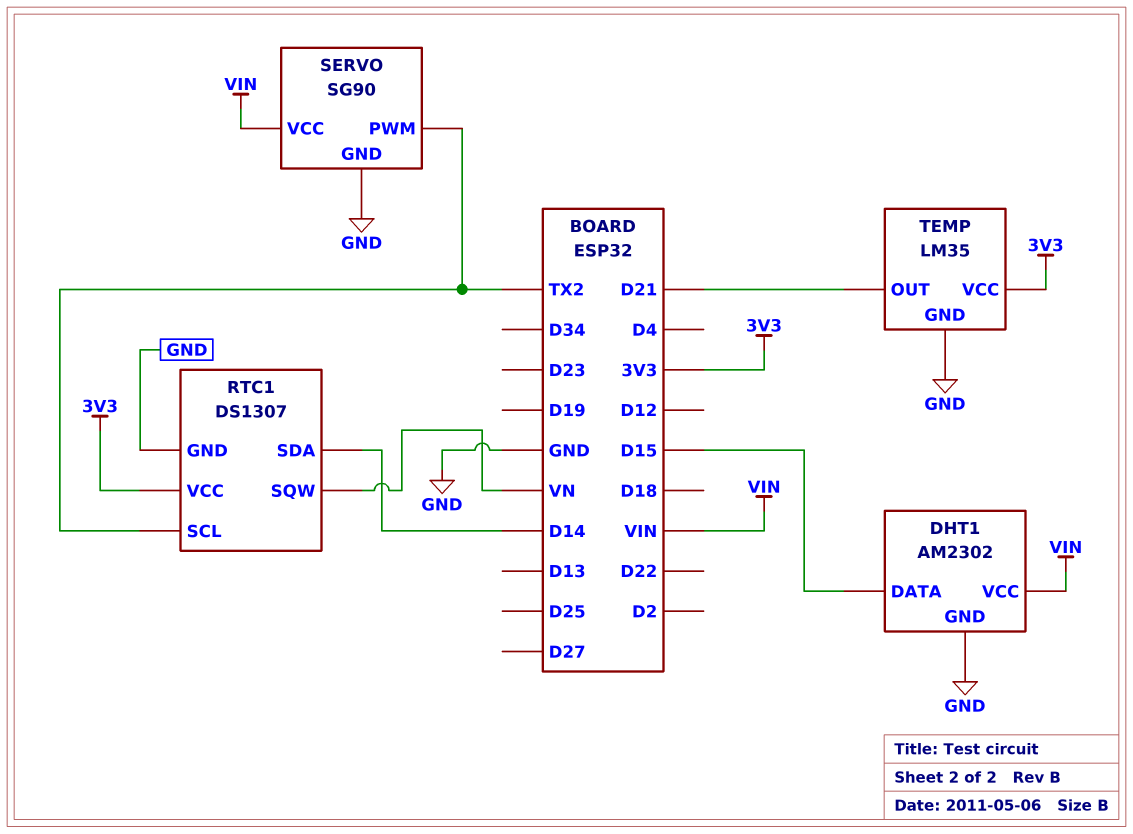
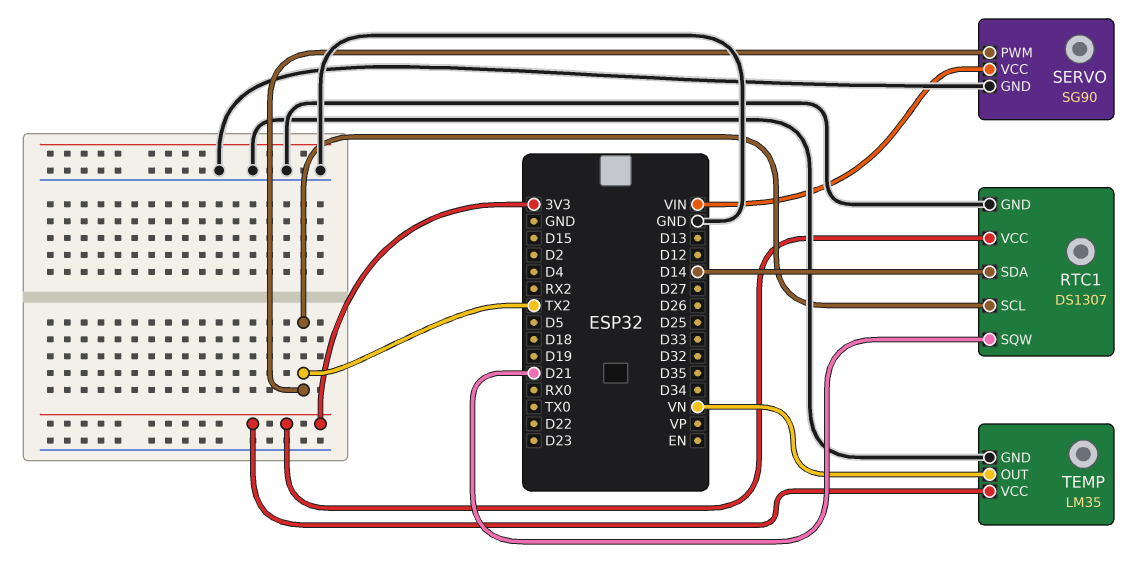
DHT1: AM2302 -> none
DHT1 pin DATA: D15 -> none
DHT1 pin GND: GND -> none
DHT1 pin VCC: VIN -> none
RTC1 pin SQW: VN -> D21
TEMP pin OUT: D21 -> VN

